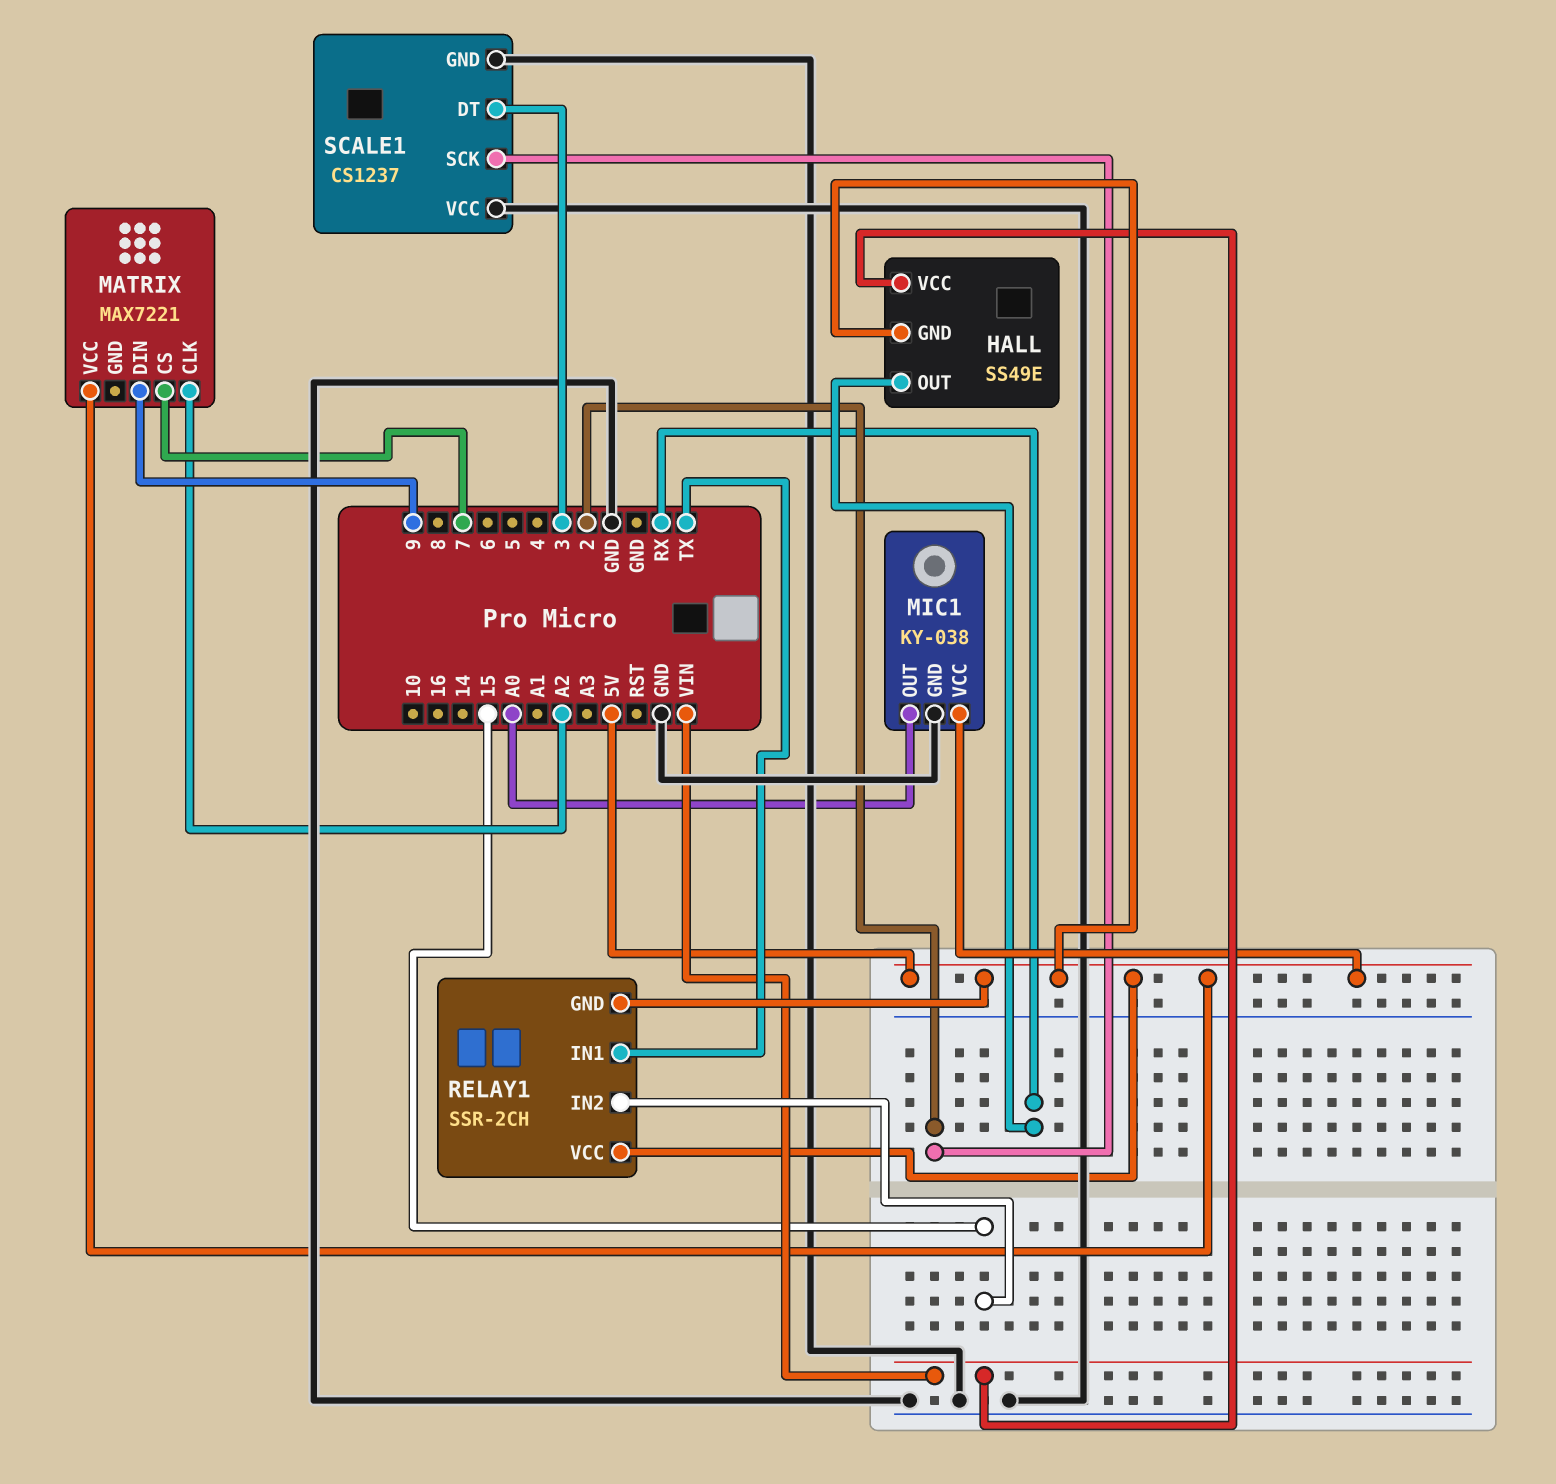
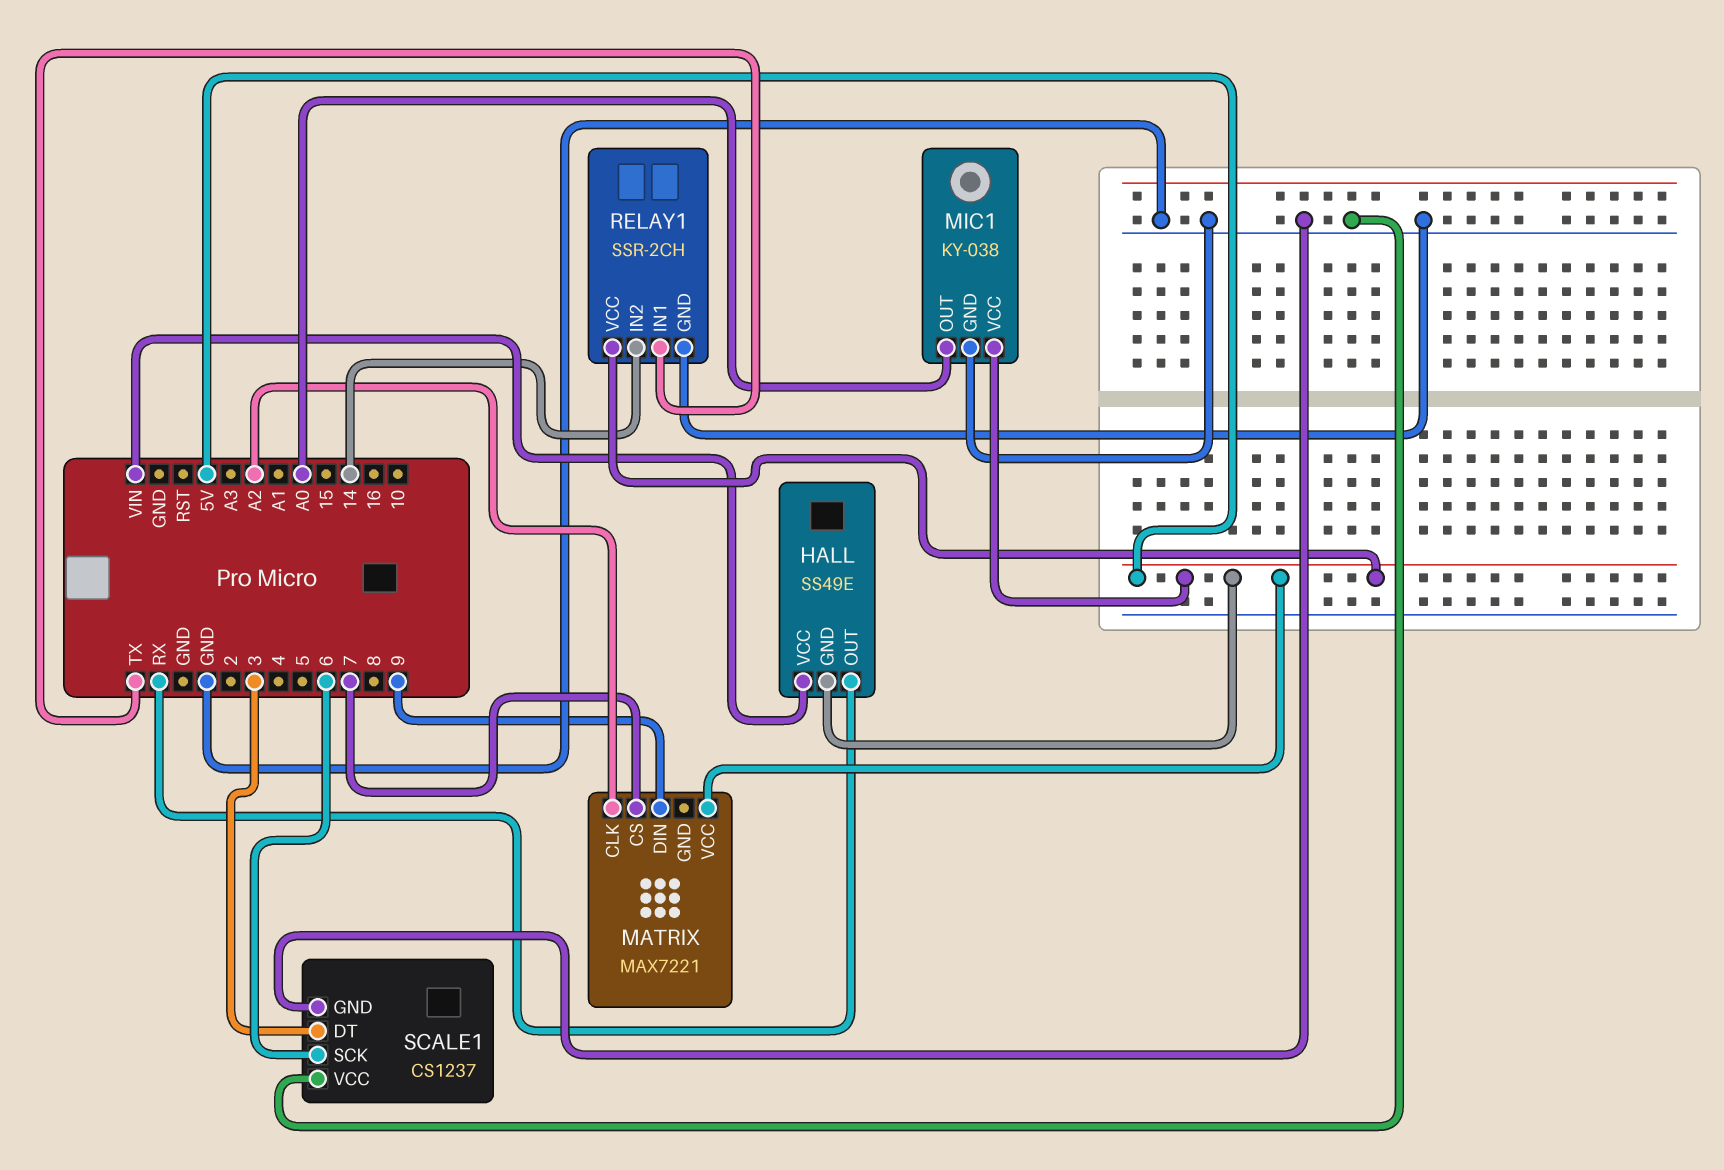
RELAY1 pin GND: 5V -> GND
RELAY1 pin IN2: 15 -> 14
SCALE1 pin SCK: 2 -> 6

